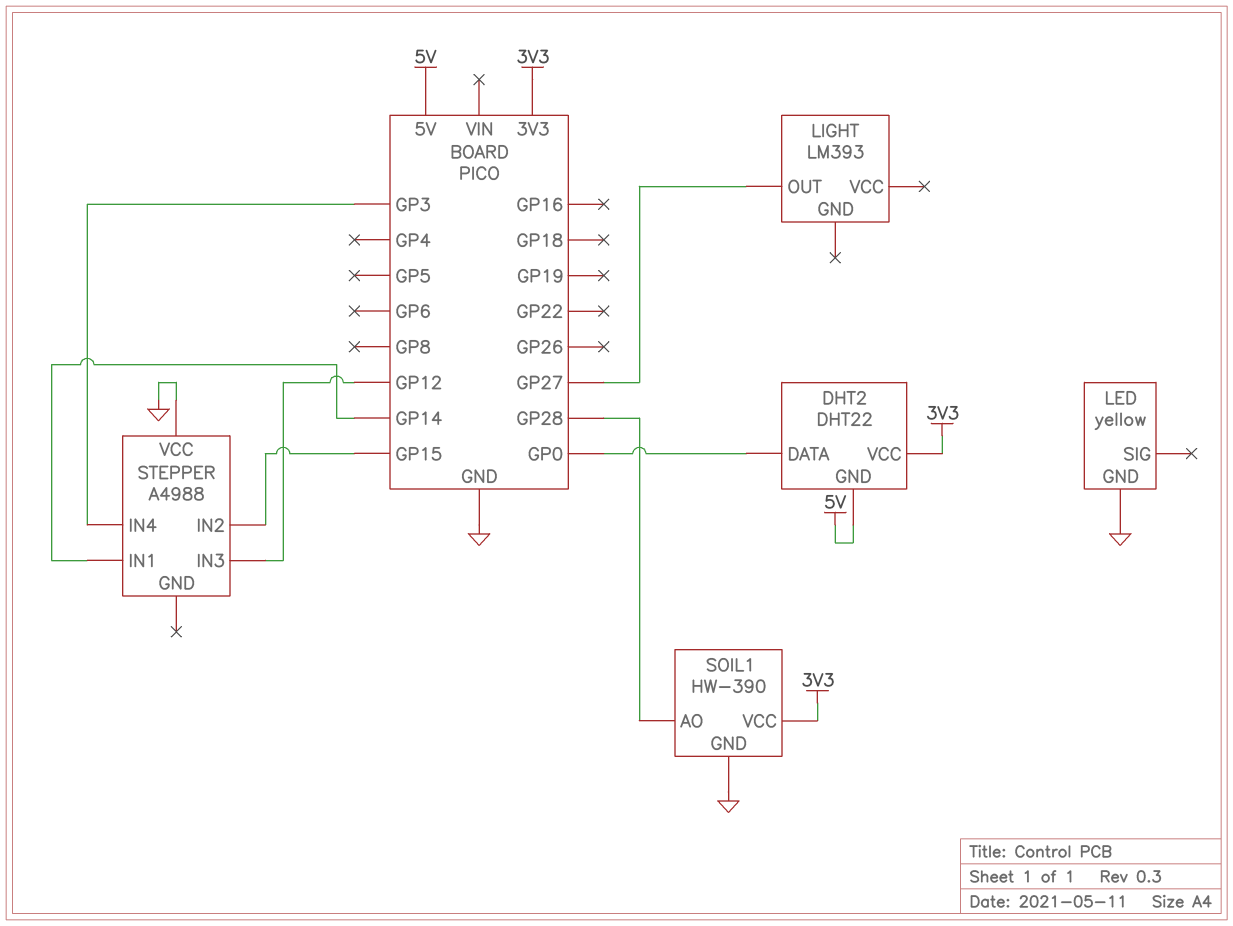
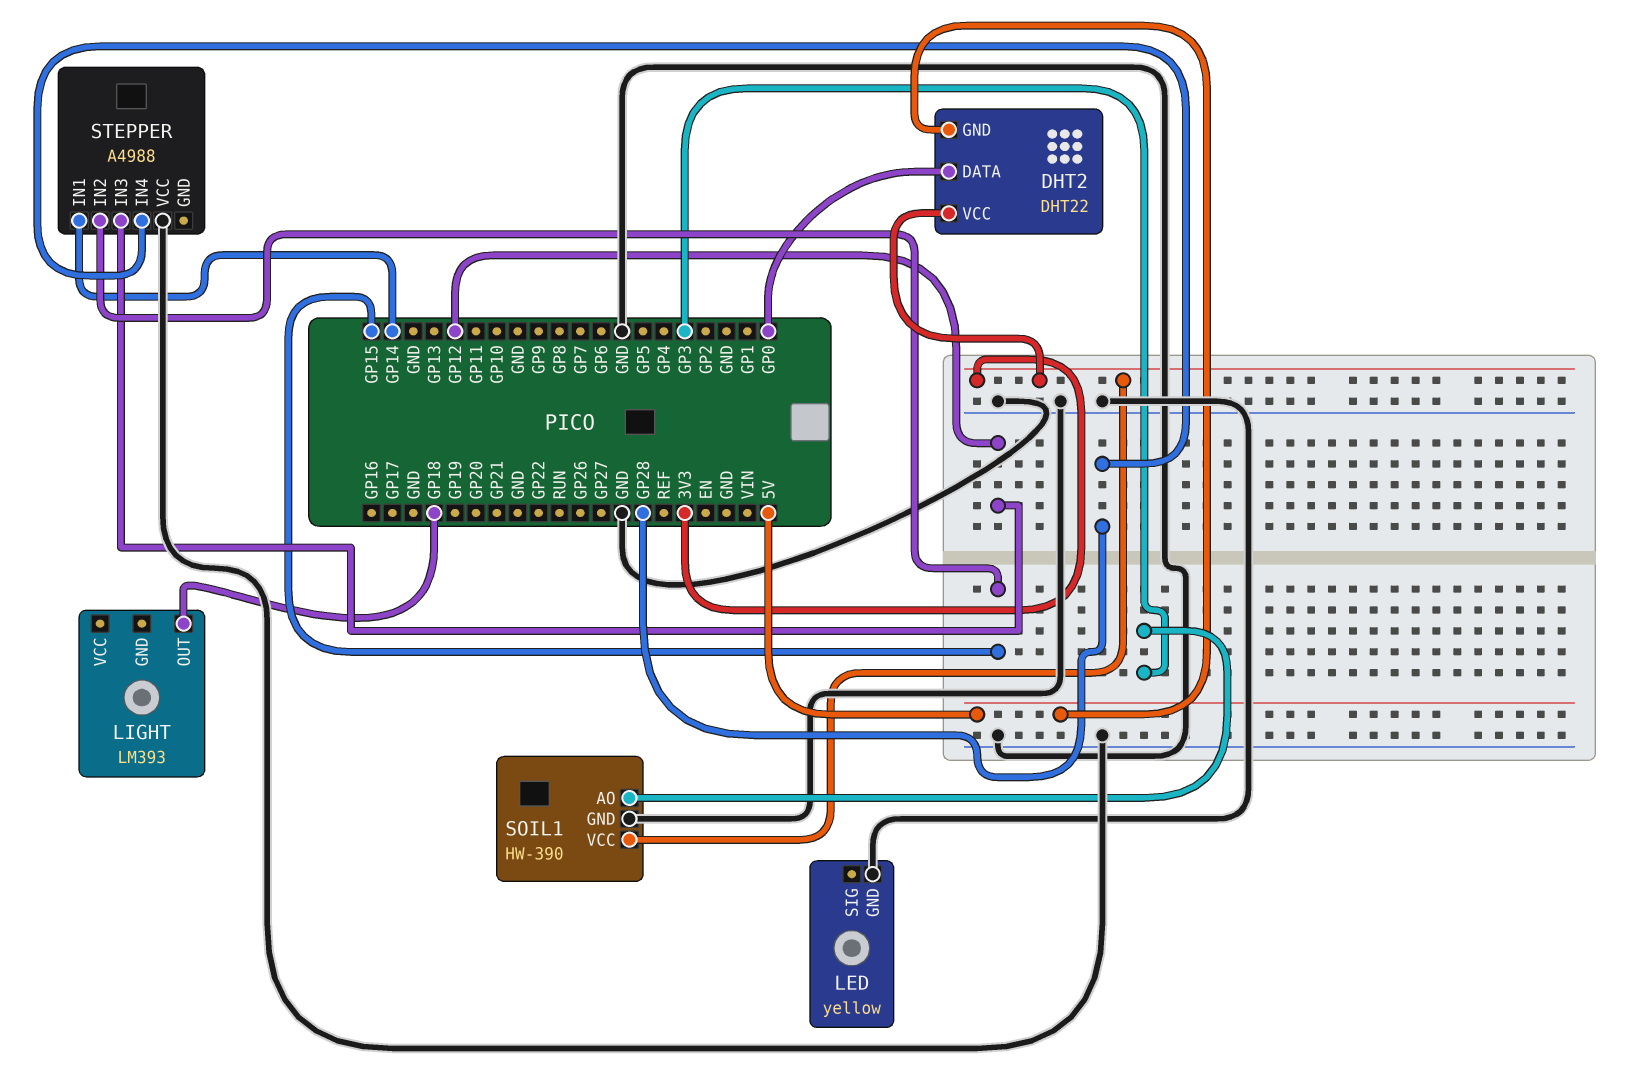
LIGHT pin OUT: GP27 -> GP18
SOIL1 pin AO: GP28 -> GP3
STEPPER pin IN4: GP3 -> GP28

